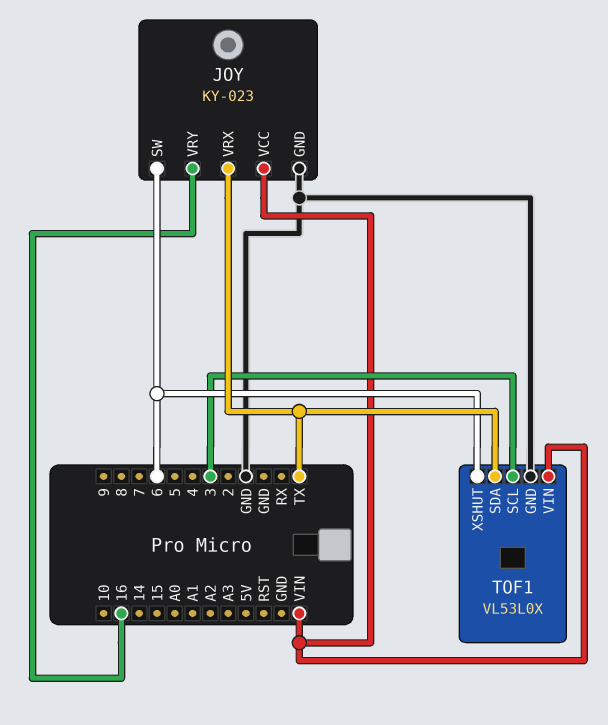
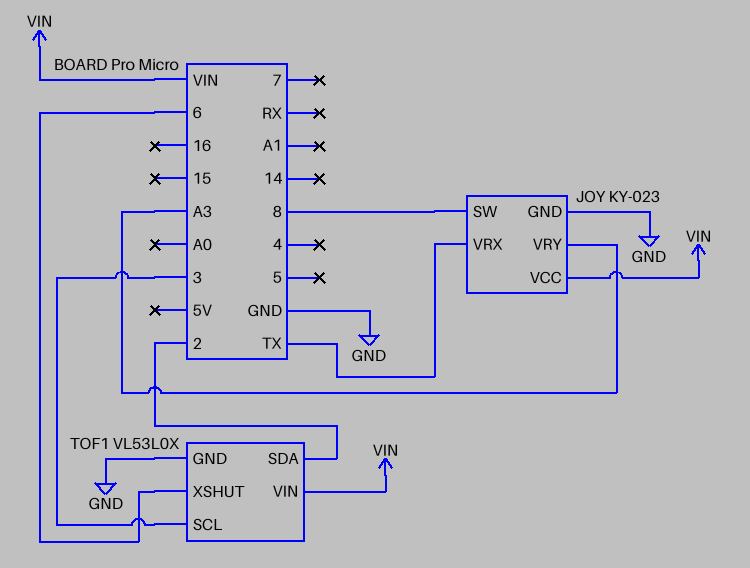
JOY pin SW: 6 -> 8
JOY pin VRY: 16 -> A3
TOF1 pin SDA: TX -> 2

